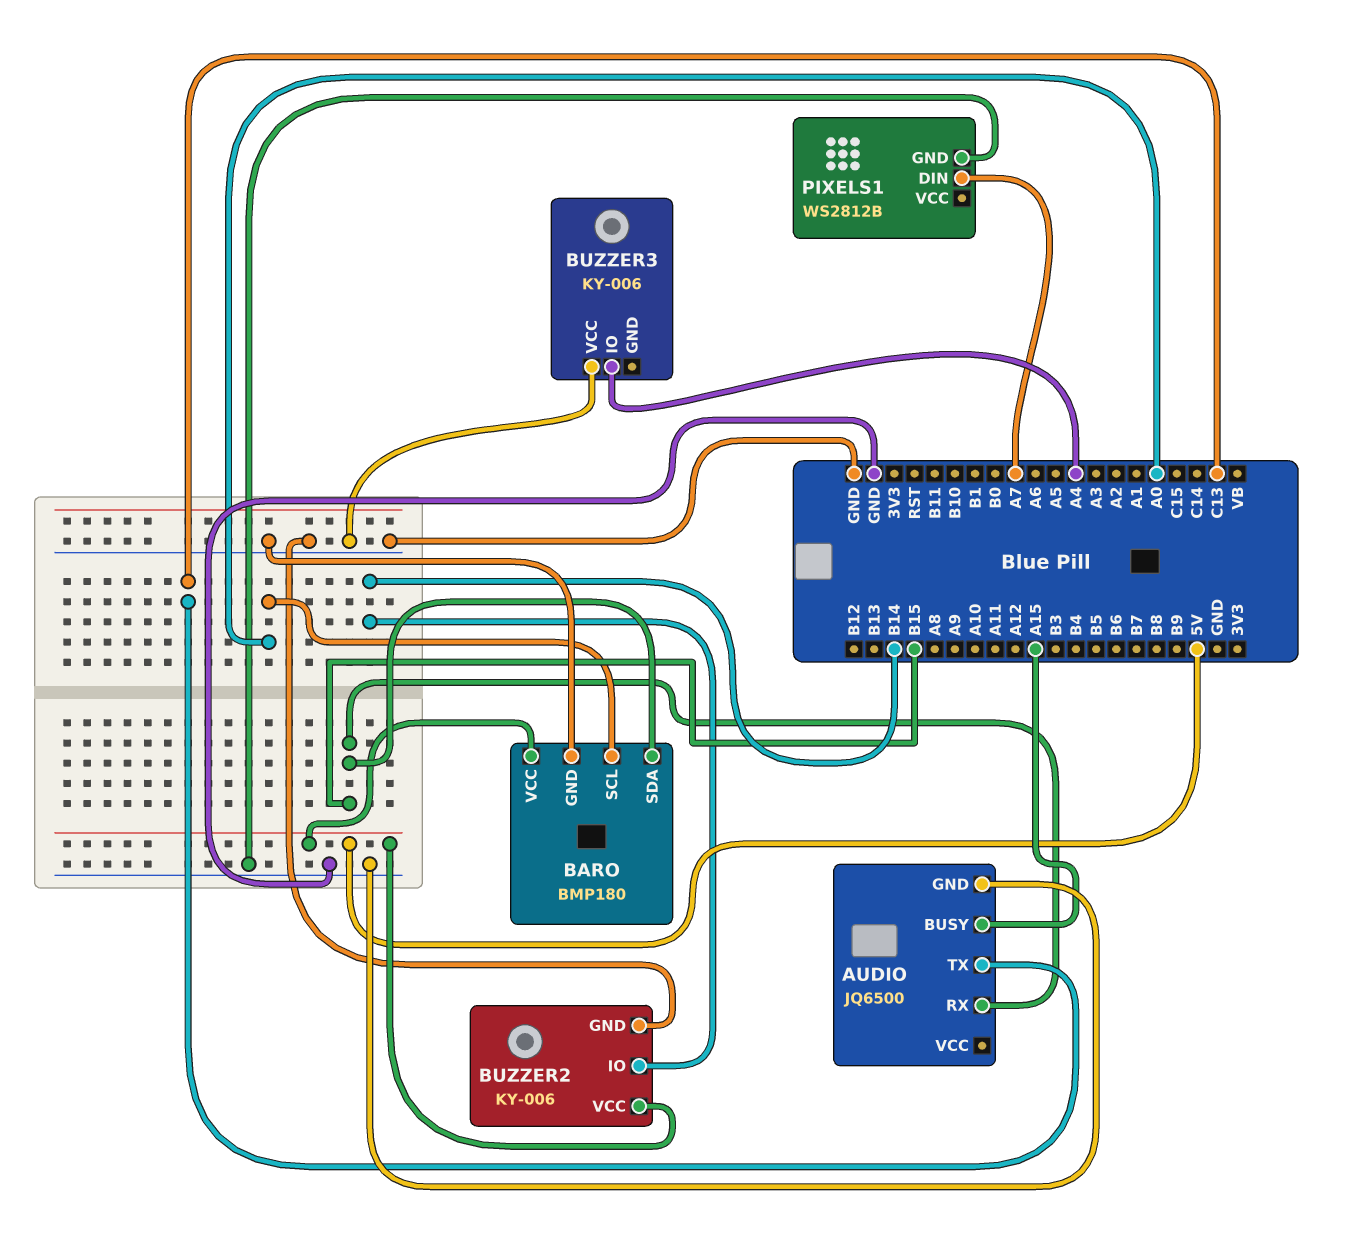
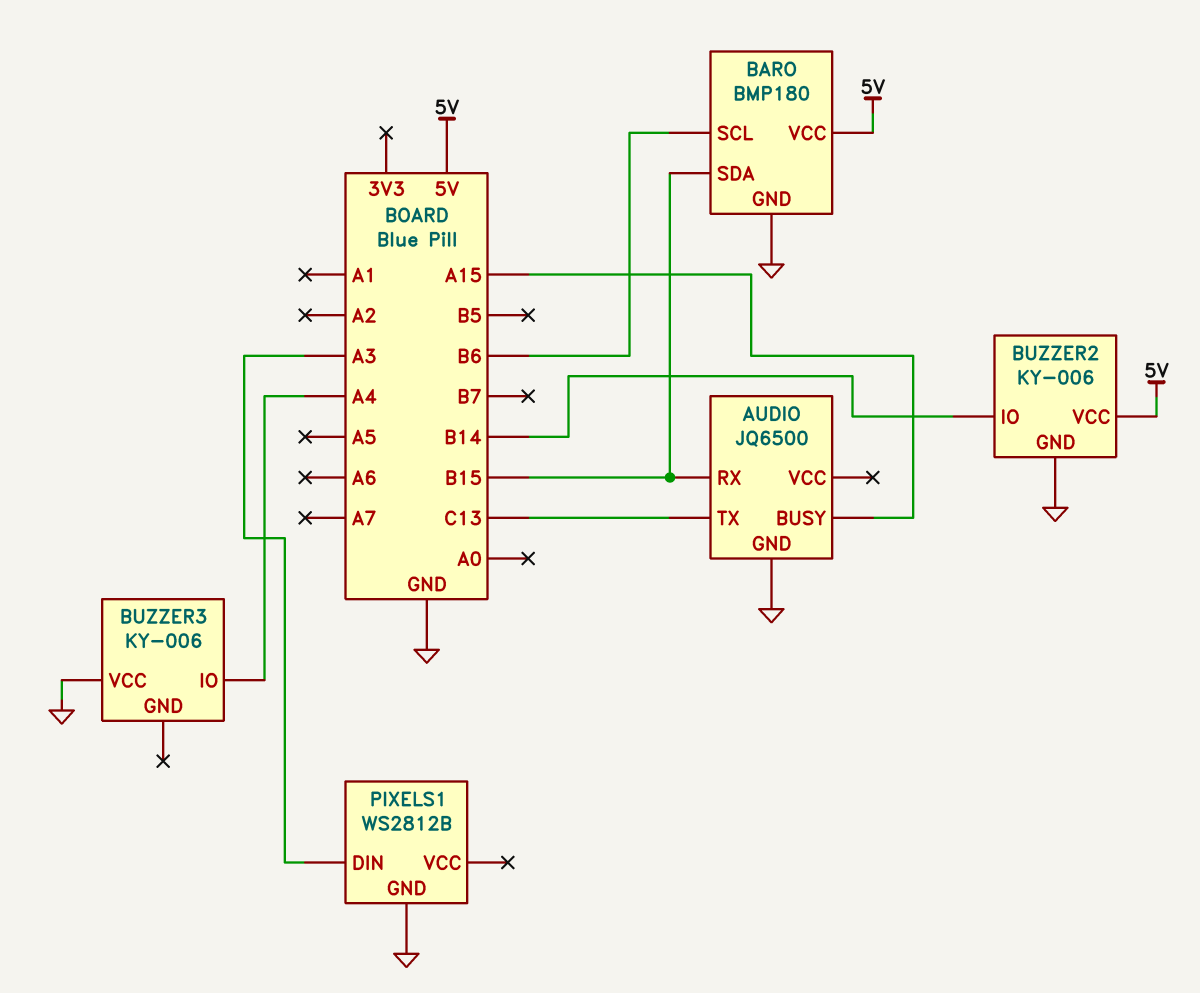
BARO pin SCL: A0 -> B6
PIXELS1 pin DIN: A7 -> A3

